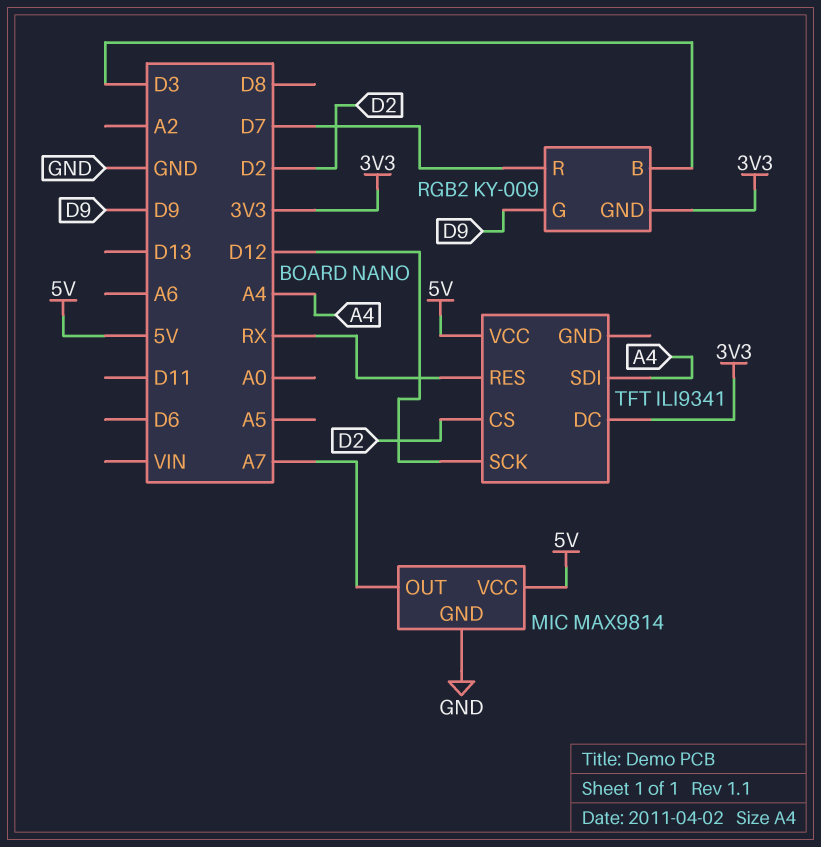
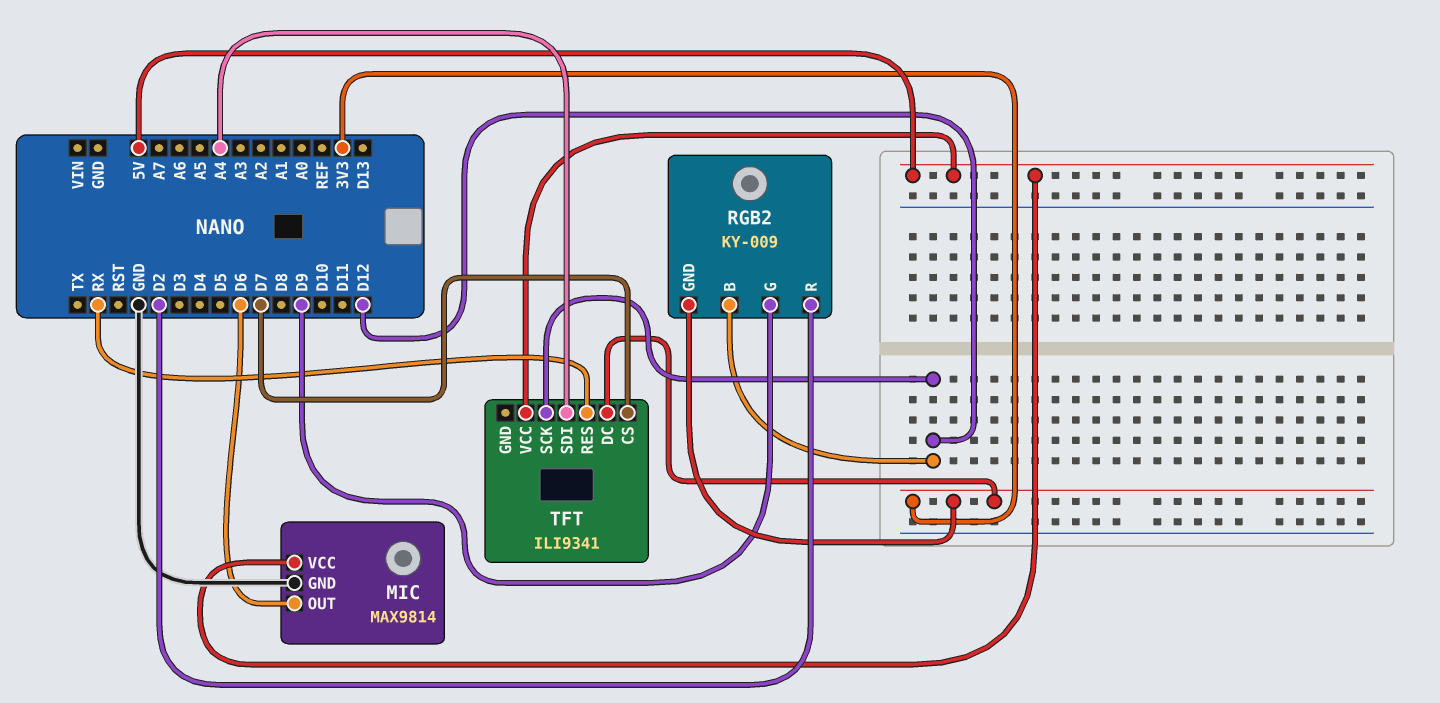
MIC pin OUT: A7 -> D6
RGB2 pin B: D3 -> D12
RGB2 pin R: D7 -> D2
TFT pin CS: D2 -> D7

